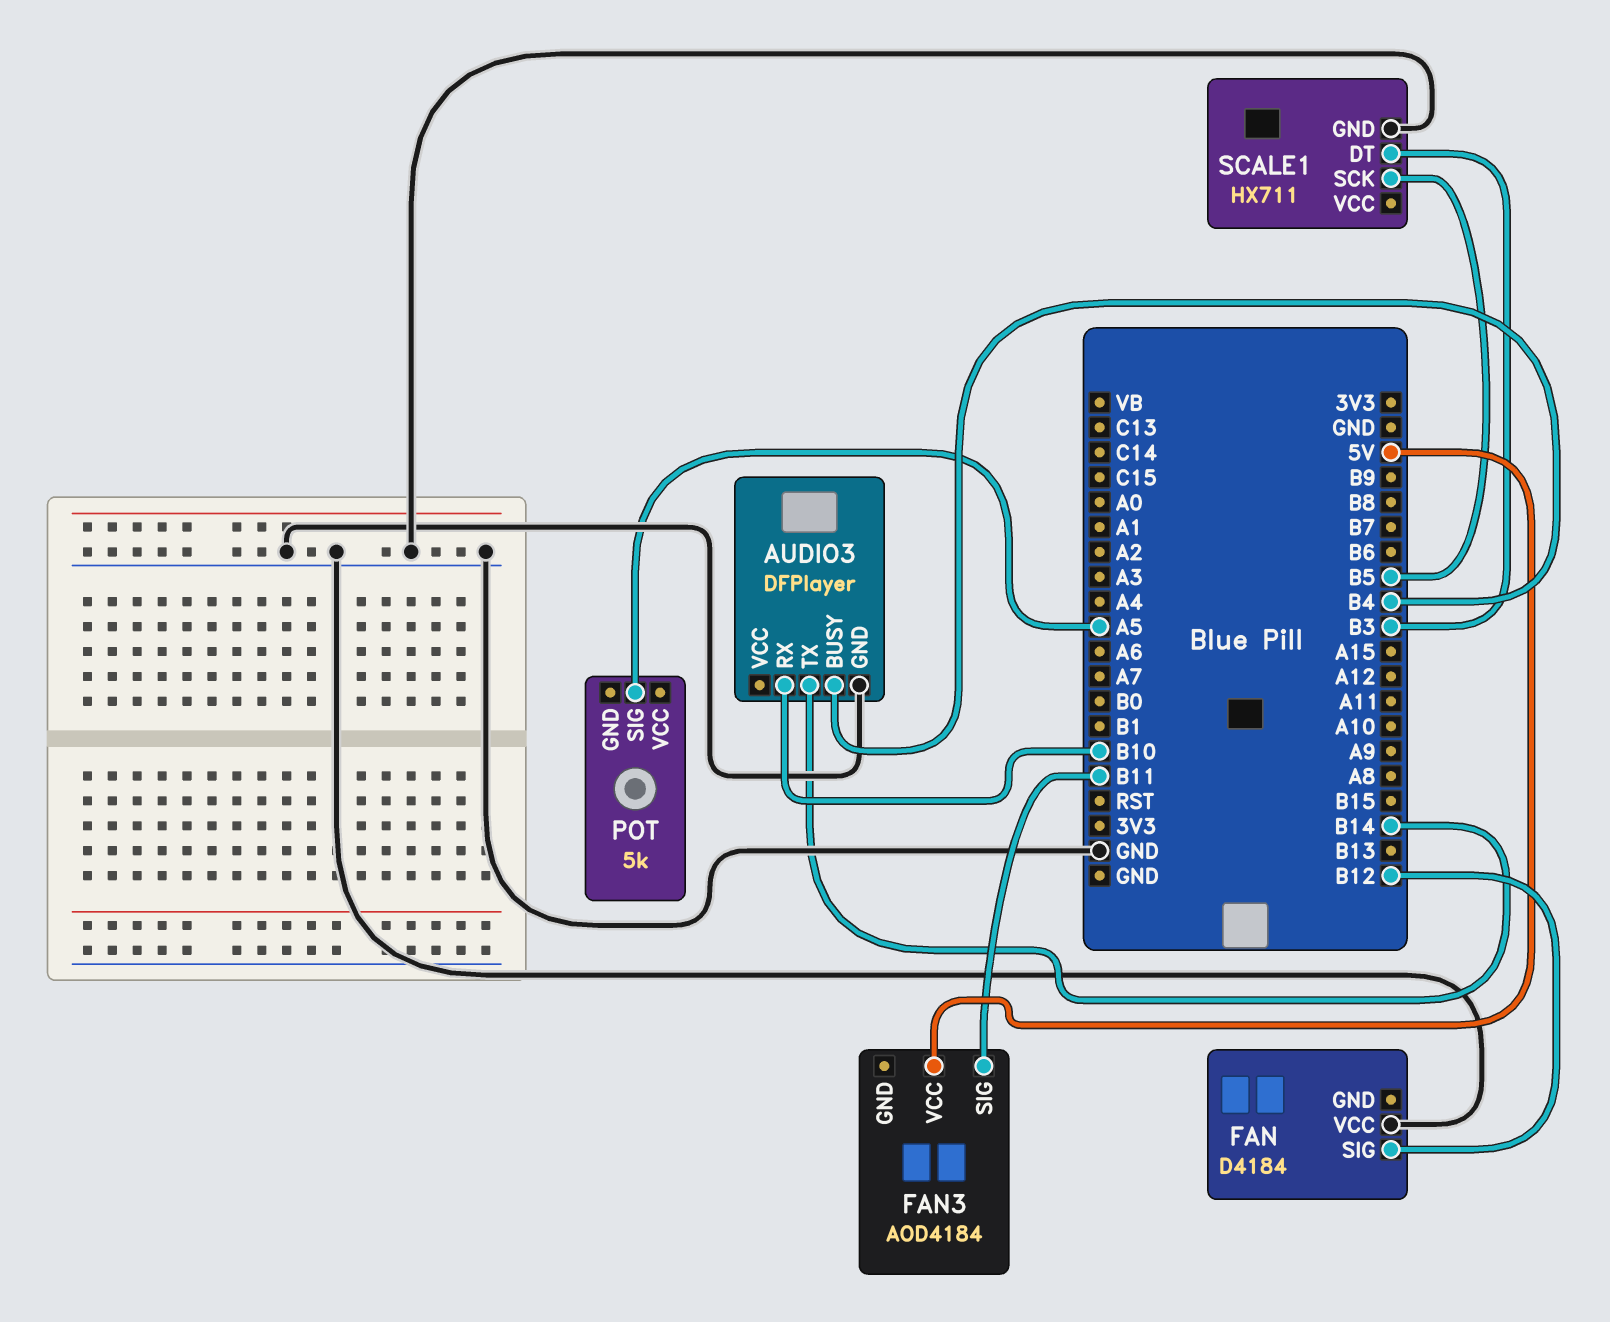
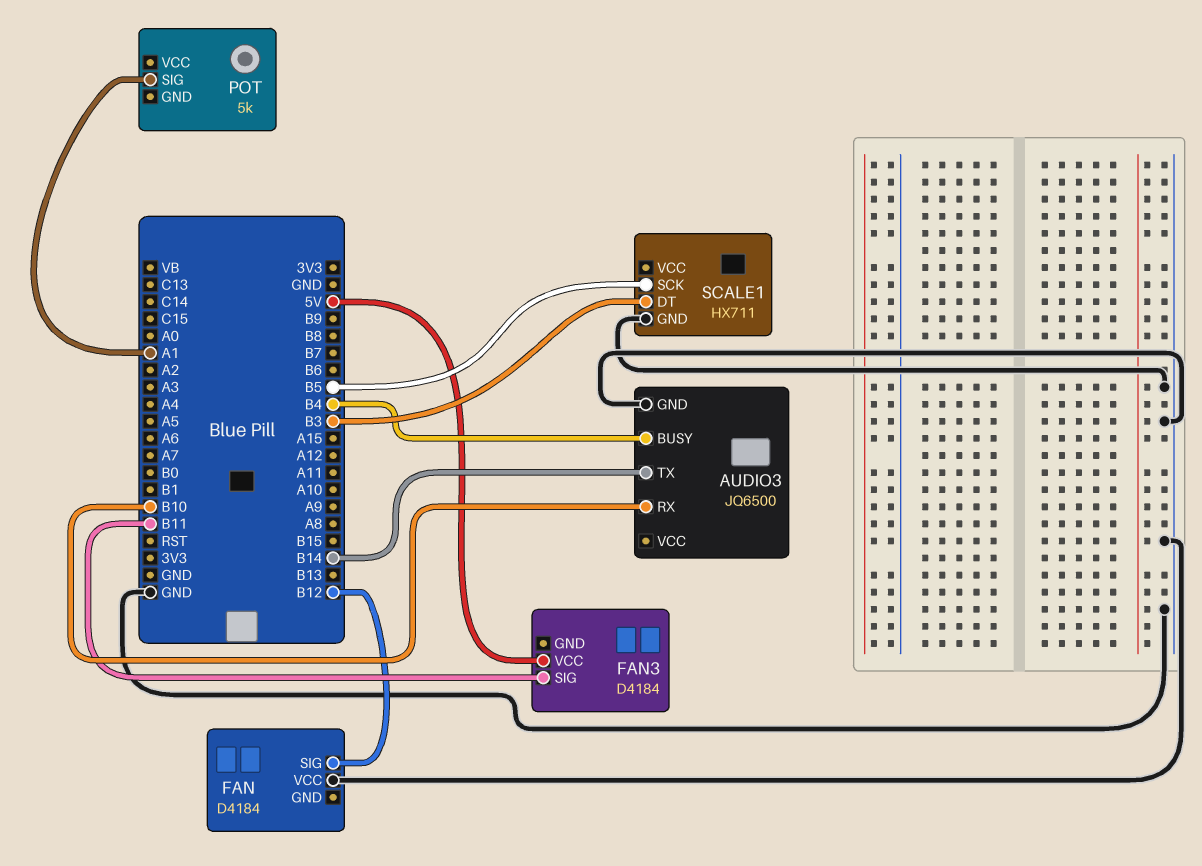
AUDIO3: DFPlayer -> JQ6500
FAN3: AOD4184 -> D4184
POT pin SIG: A5 -> A1

